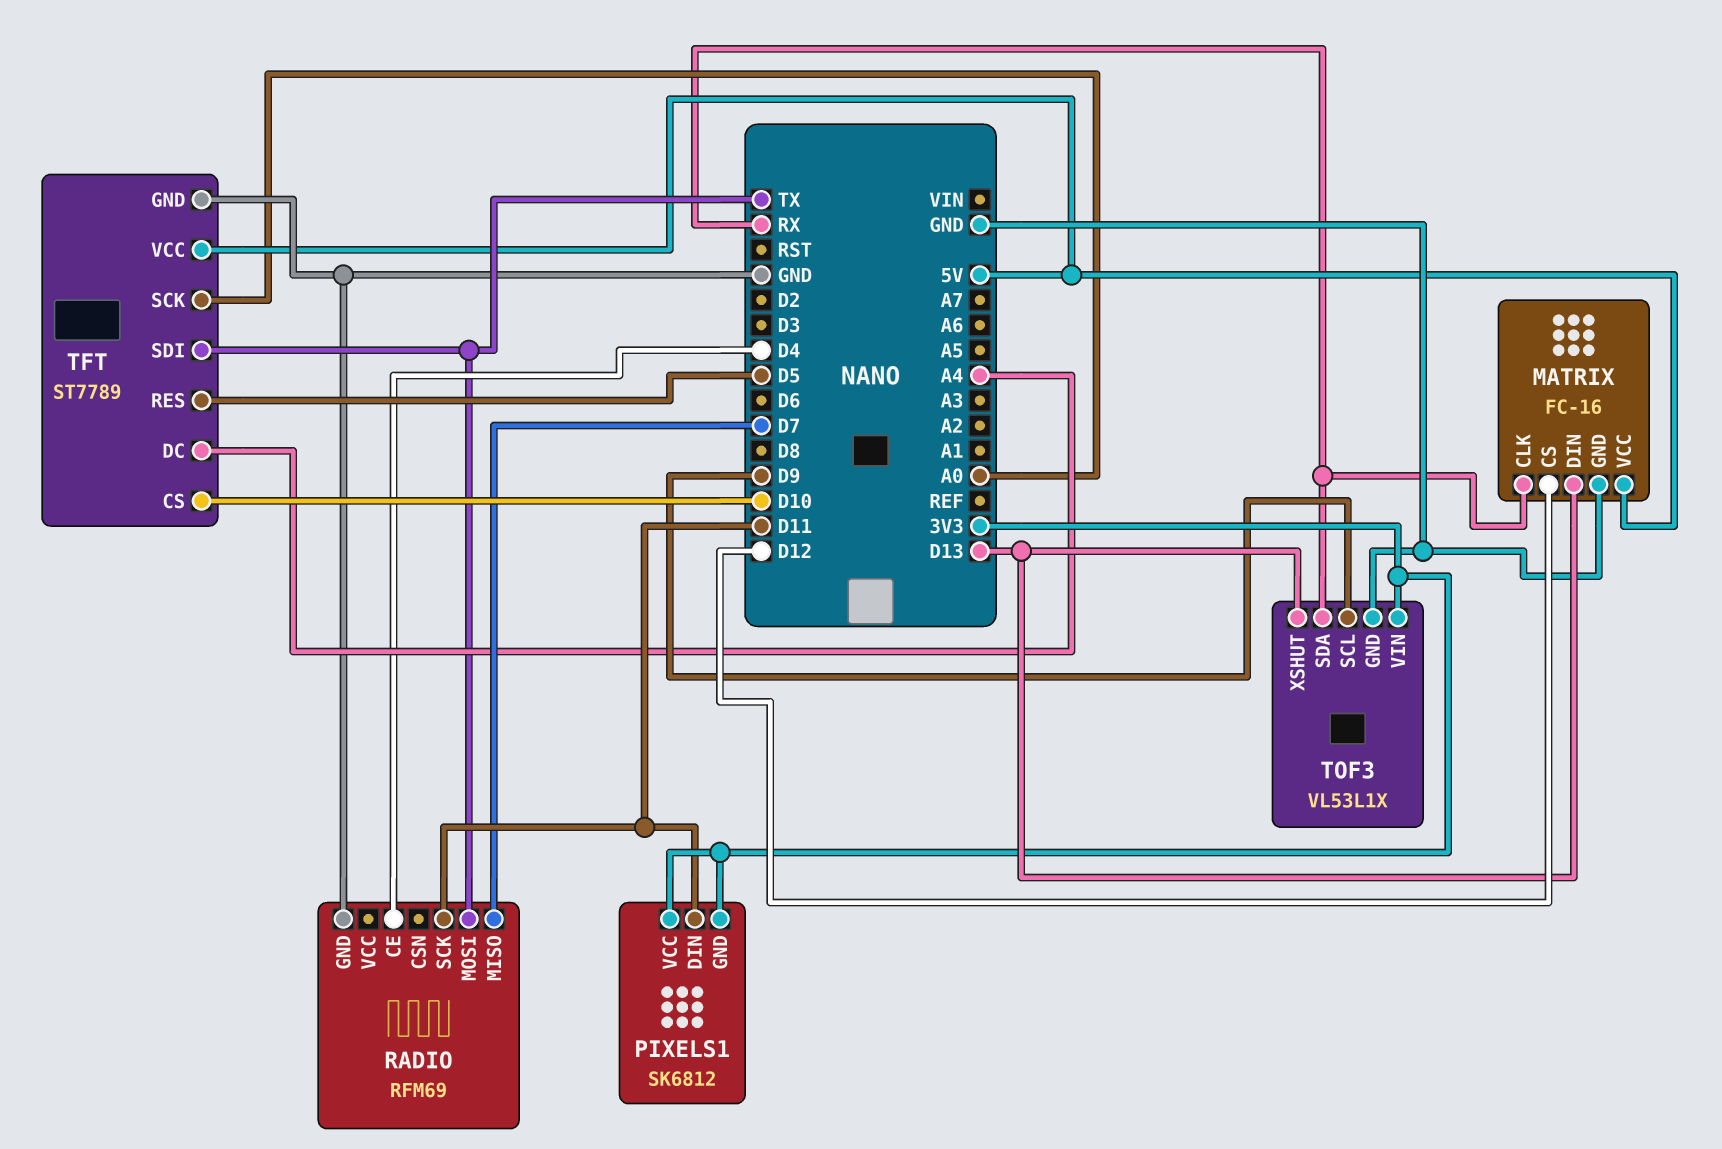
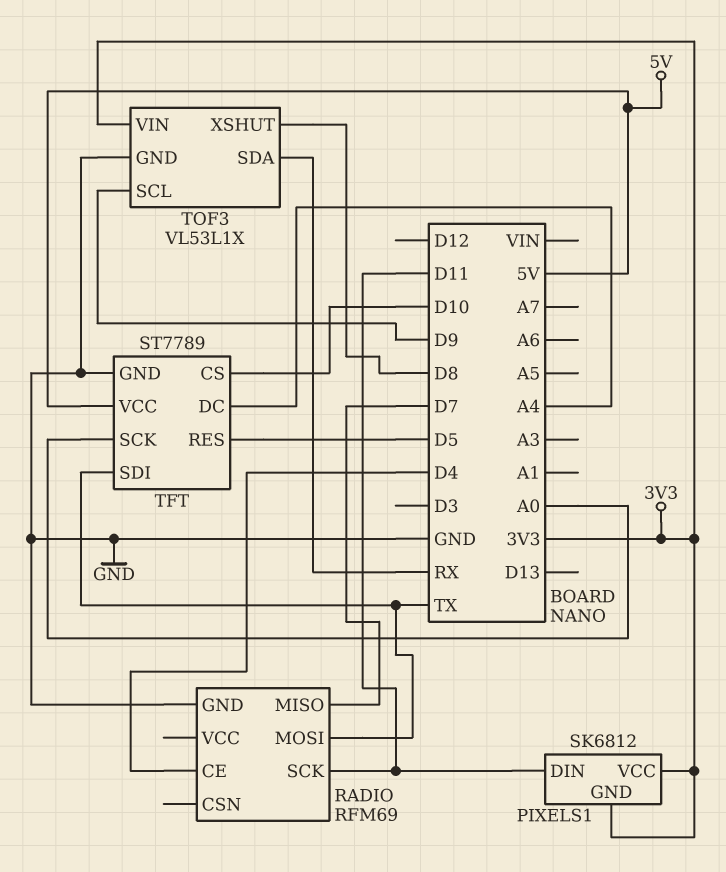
MATRIX: FC-16 -> none
MATRIX pin CLK: RX -> none
MATRIX pin CS: D12 -> none
MATRIX pin DIN: D13 -> none
MATRIX pin GND: GND -> none
MATRIX pin VCC: 5V -> none
TOF3 pin XSHUT: D13 -> D8

